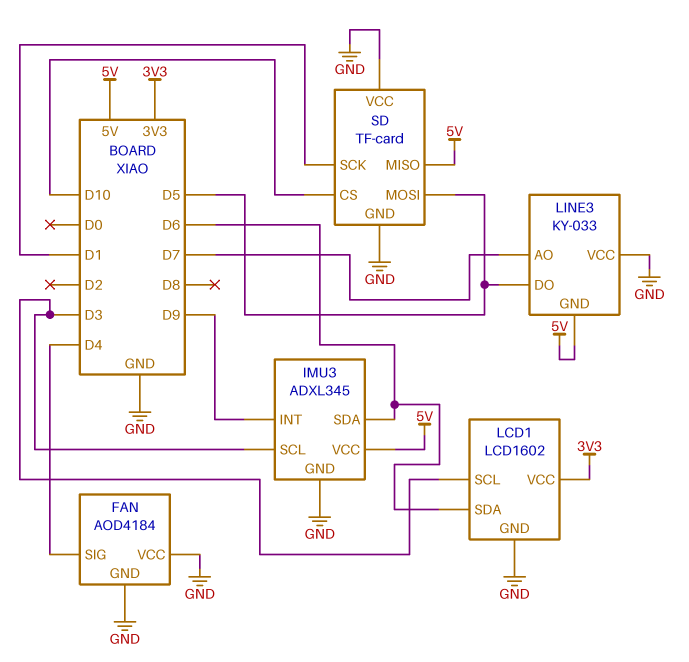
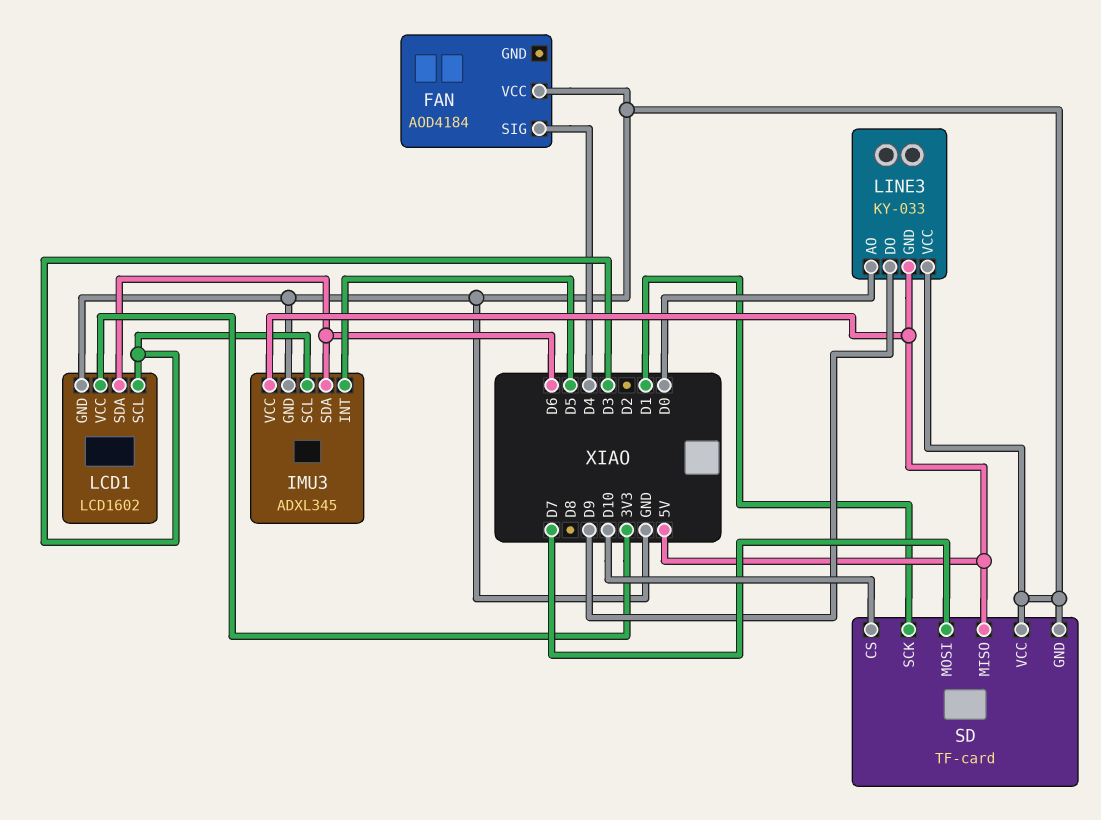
FAN pin GND: GND -> none
IMU3 pin INT: D9 -> D5
LINE3 pin AO: D7 -> D0
LINE3 pin DO: D5 -> D9
SD pin MOSI: D5 -> D7

